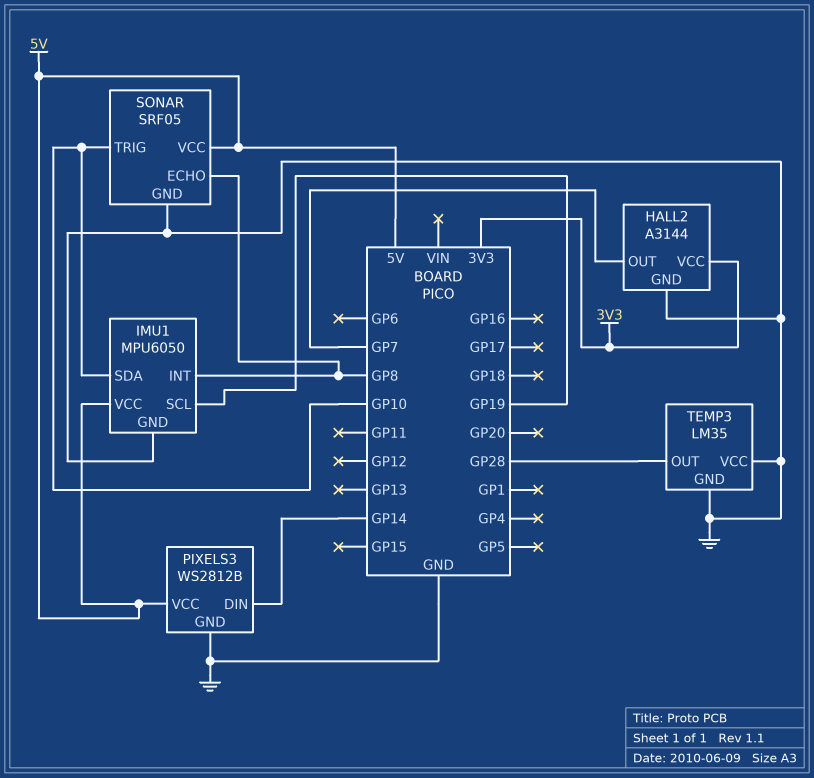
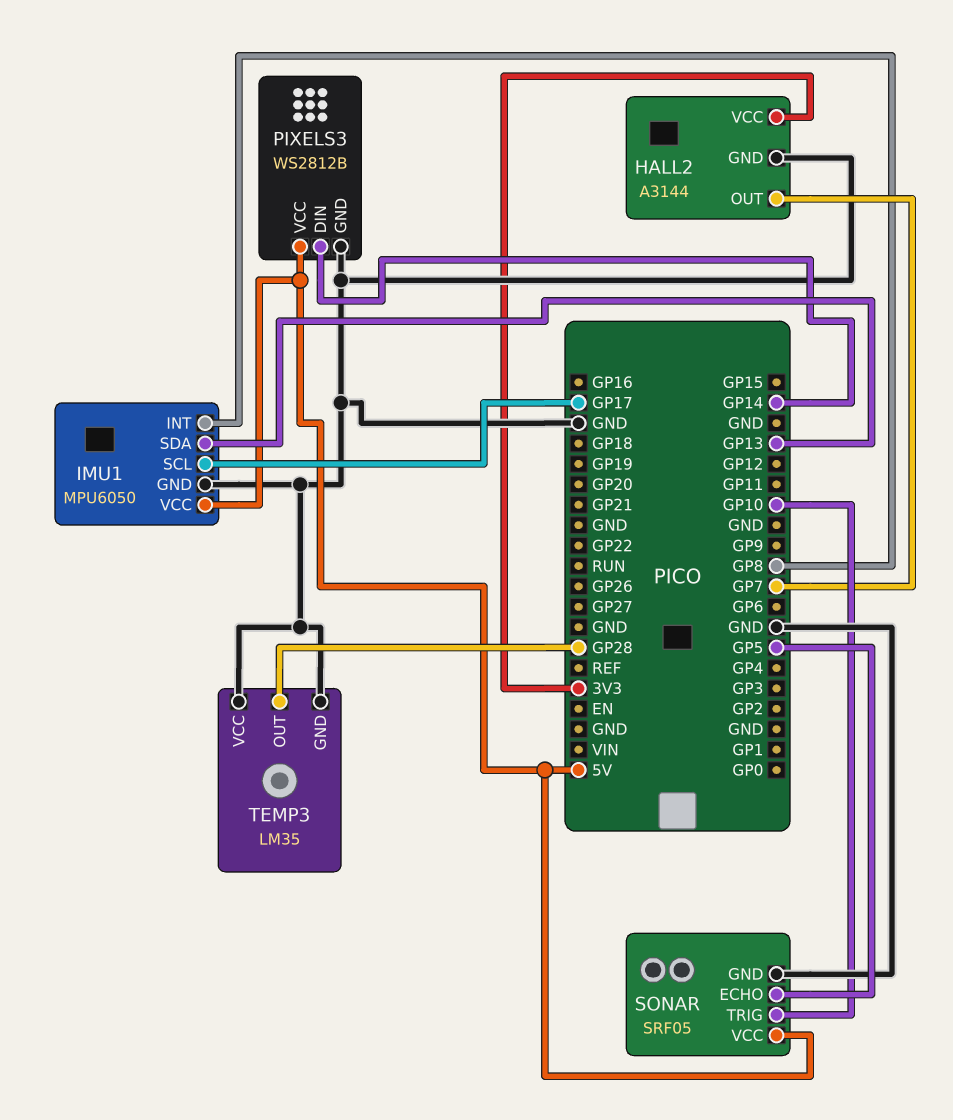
IMU1 pin SCL: GP19 -> GP17
IMU1 pin SDA: GP10 -> GP13
SONAR pin ECHO: GP8 -> GP5

